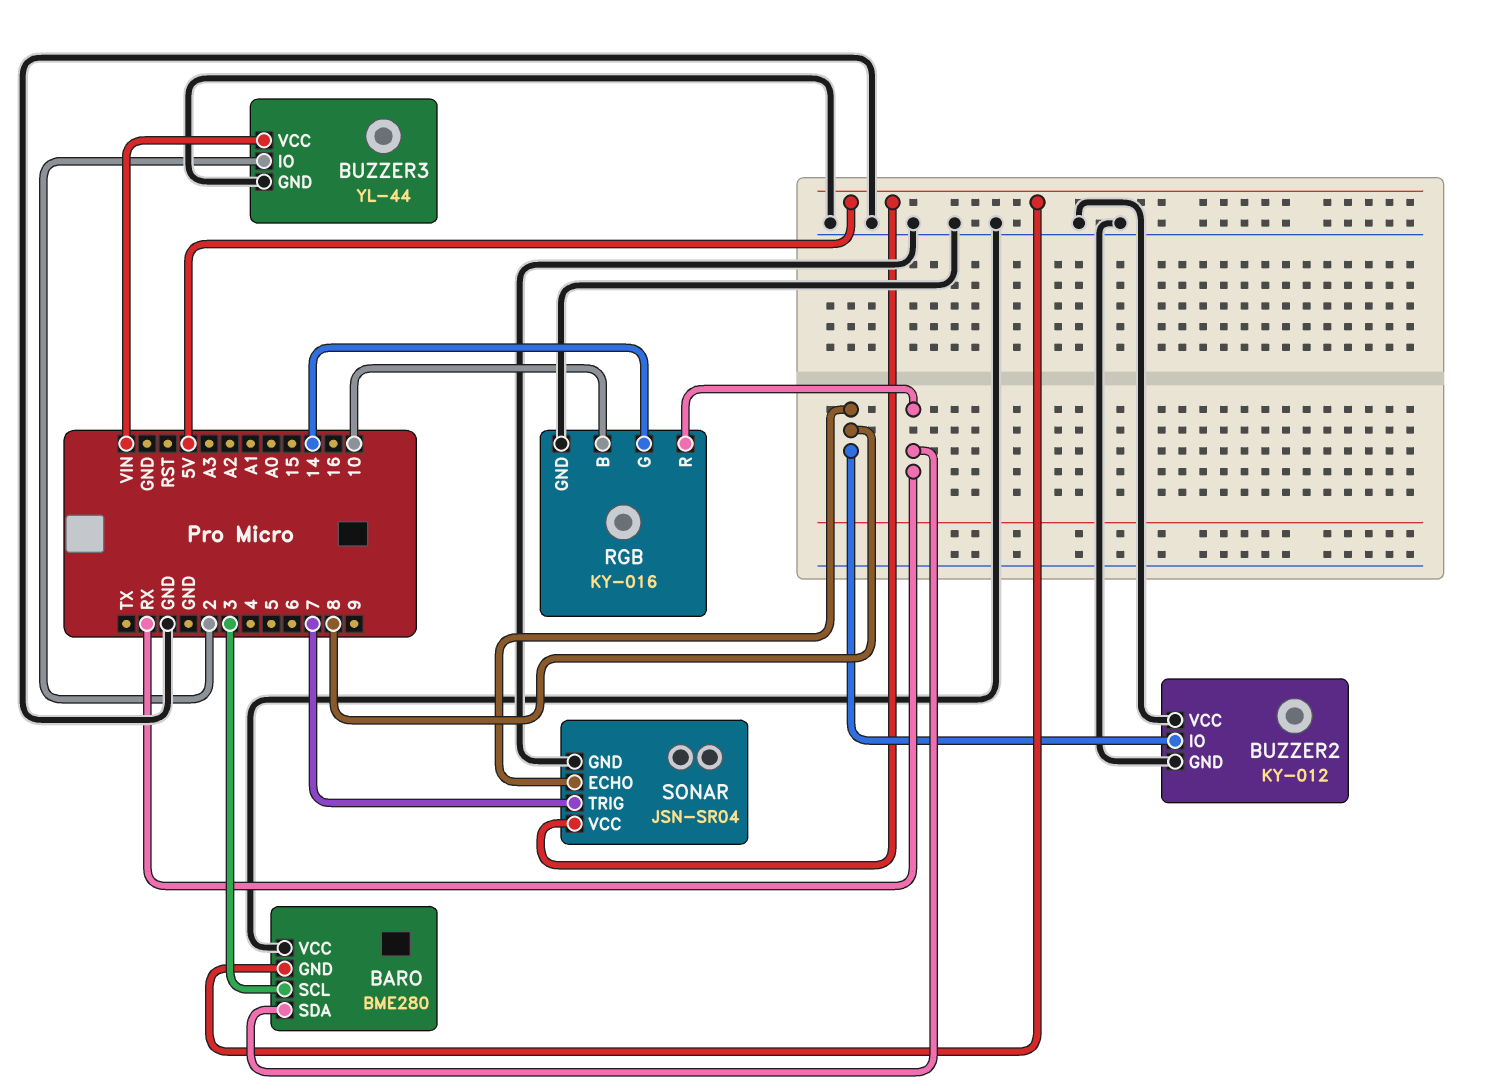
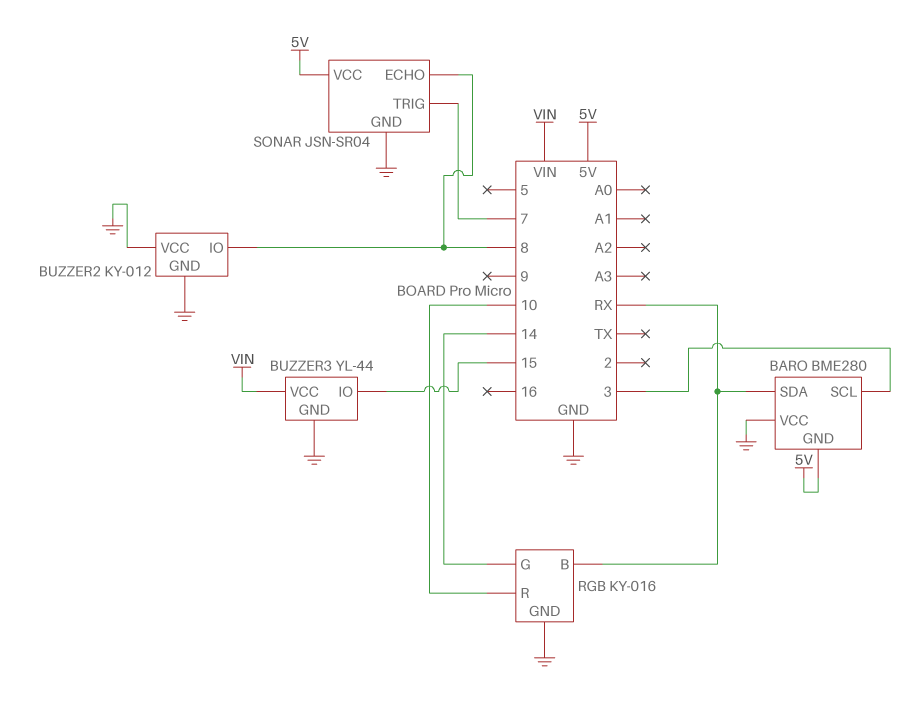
BUZZER3 pin IO: 2 -> 15
RGB pin B: 10 -> RX
RGB pin R: RX -> 10

